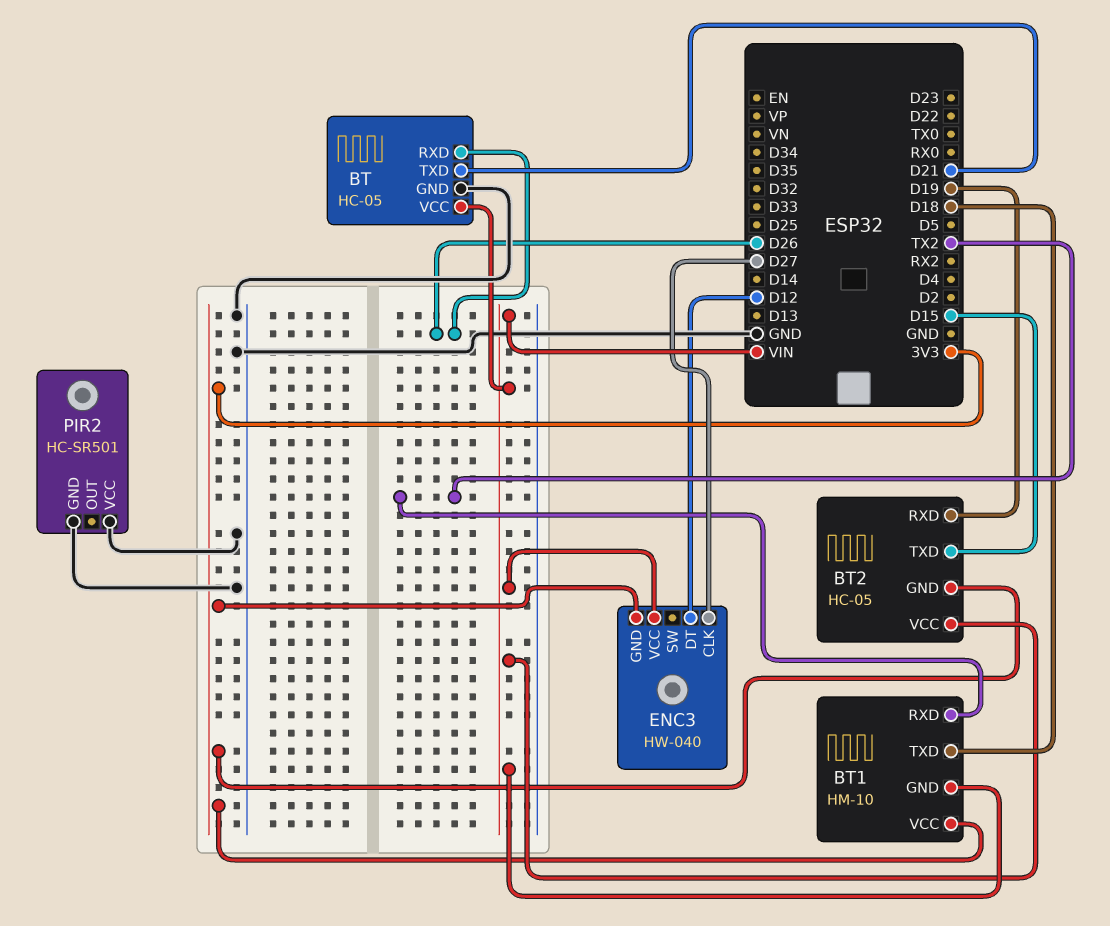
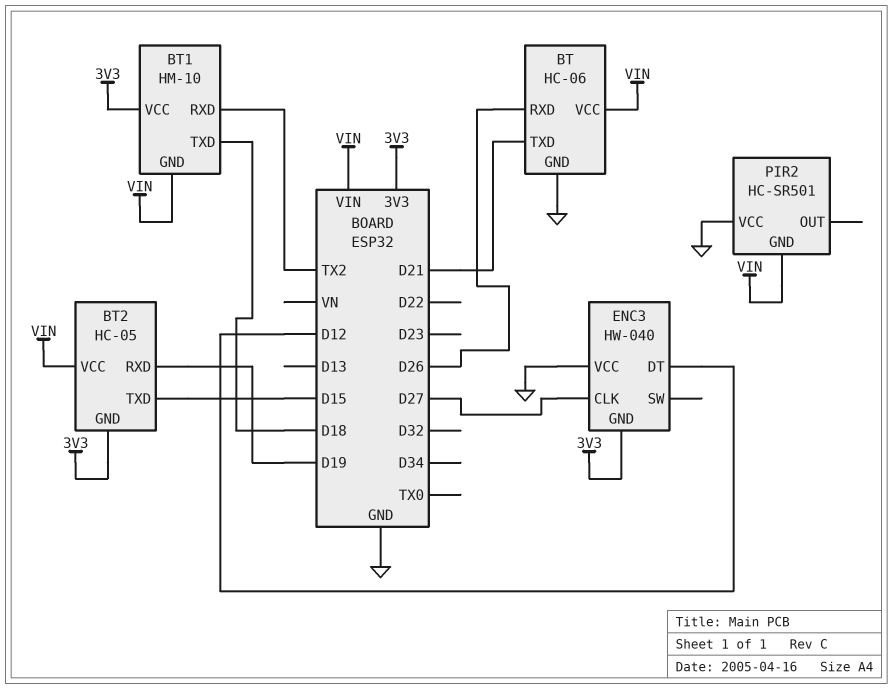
BT: HC-05 -> HC-06
ENC3 pin VCC: VIN -> GND
PIR2 pin GND: GND -> VIN

